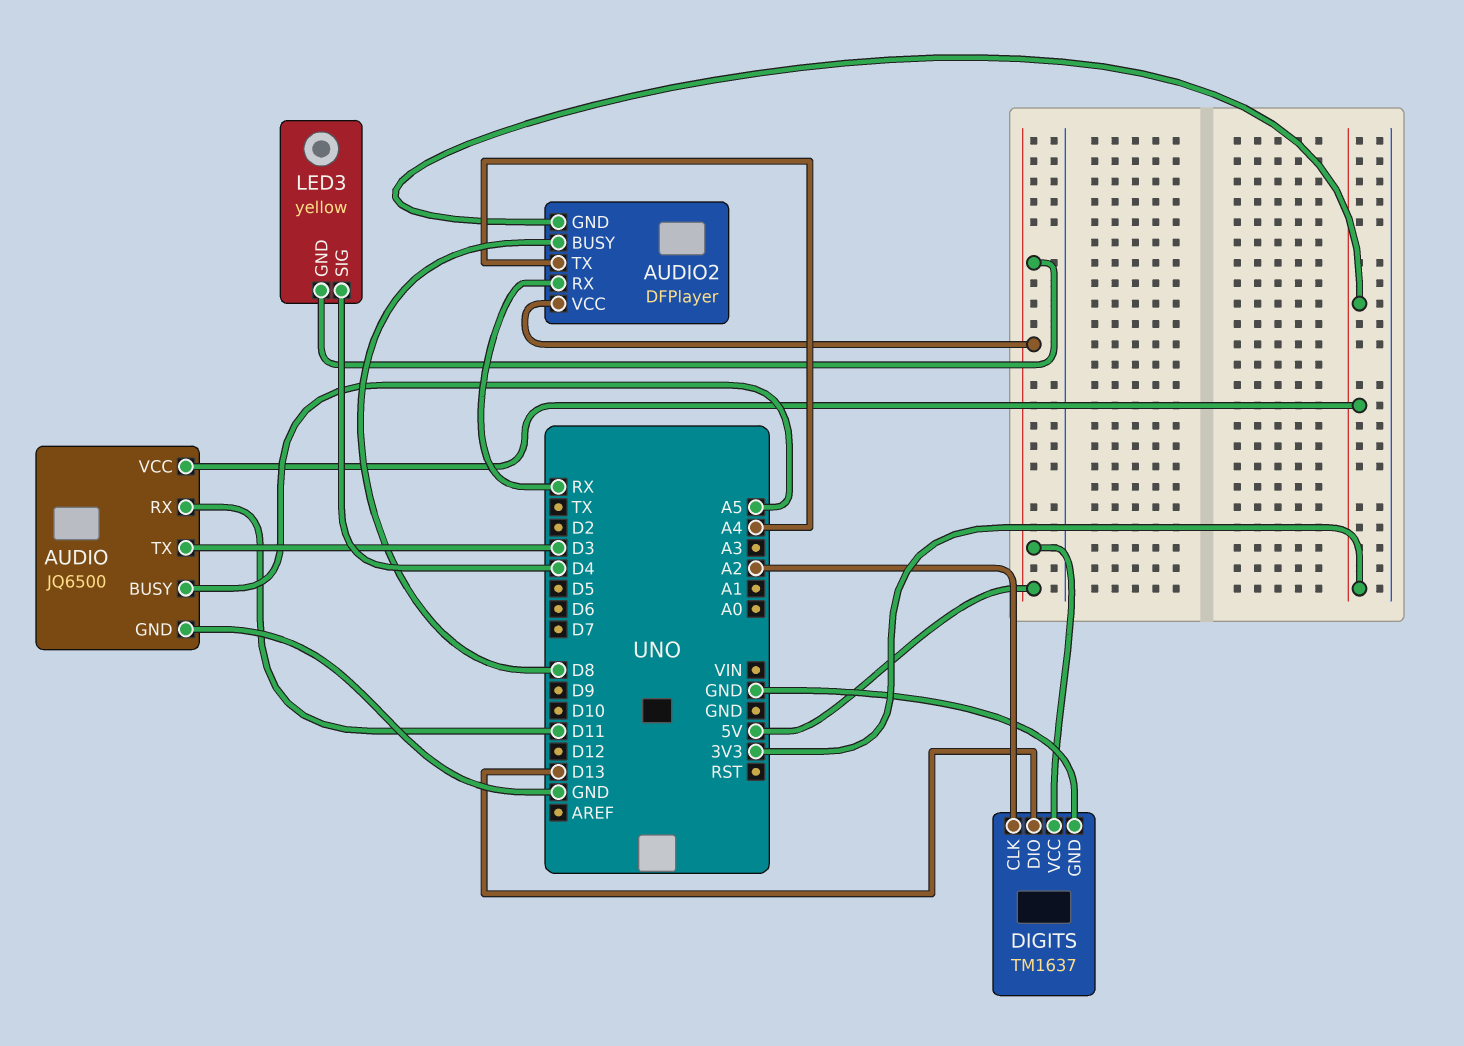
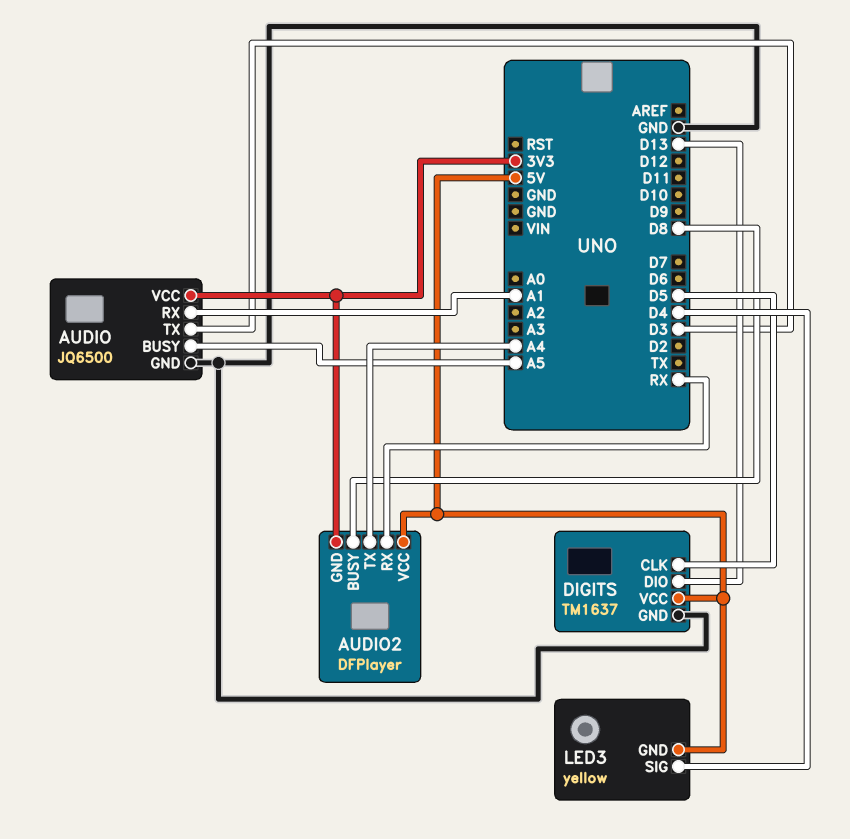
AUDIO pin RX: D11 -> A1
DIGITS pin CLK: A2 -> D5

